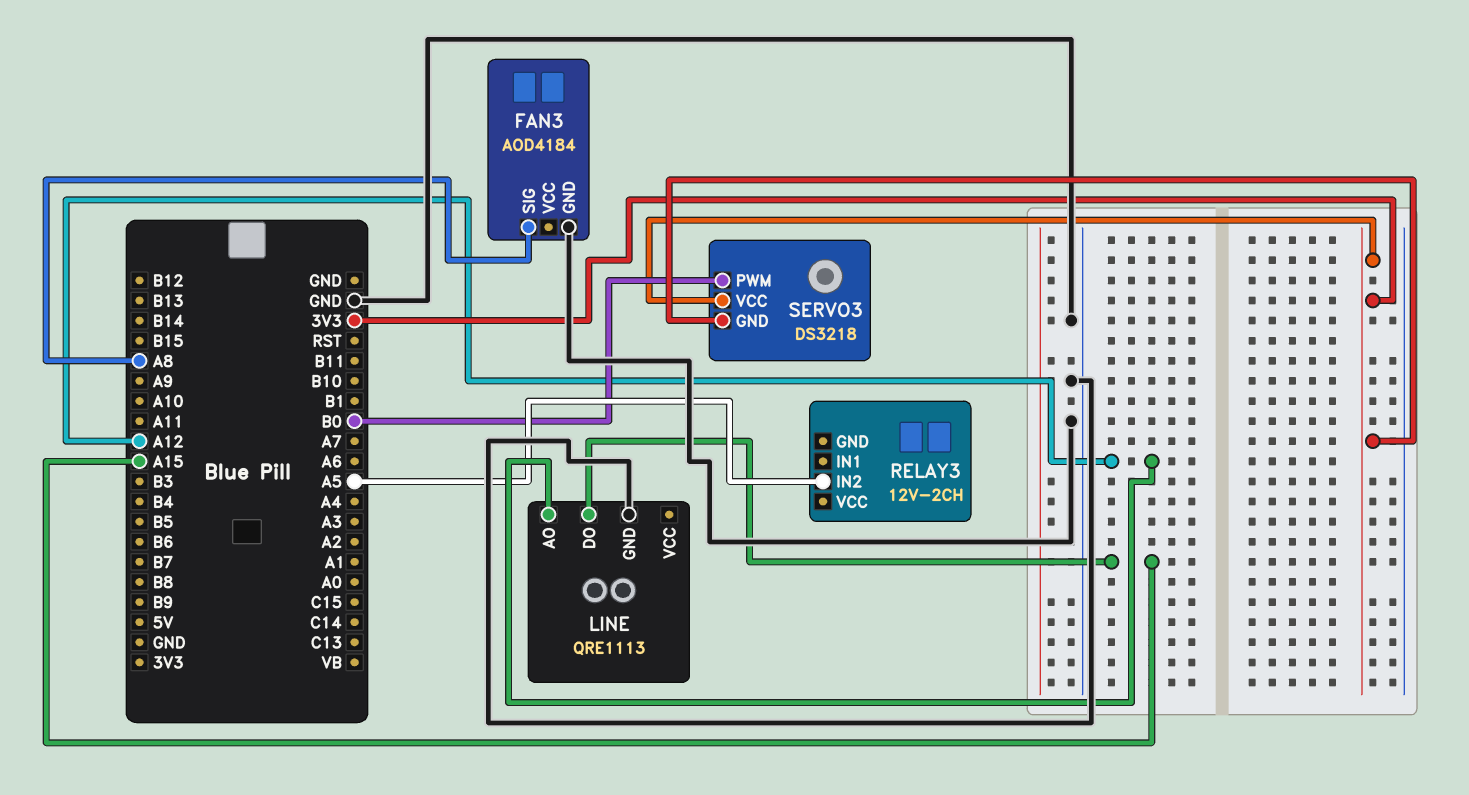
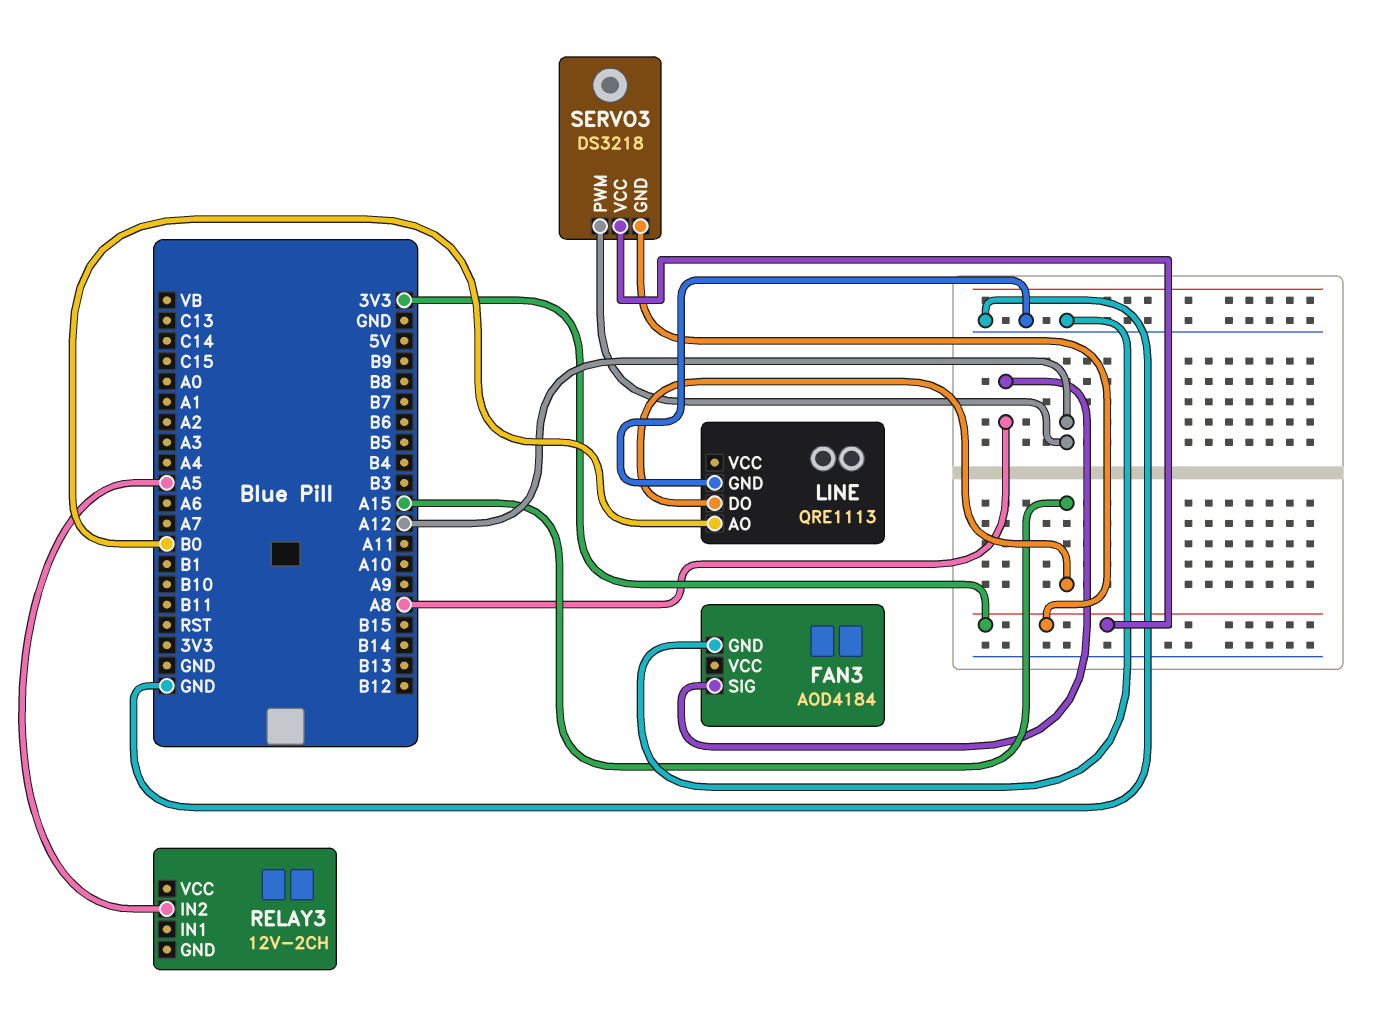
LINE pin AO: A12 -> B0
SERVO3 pin PWM: B0 -> A12

